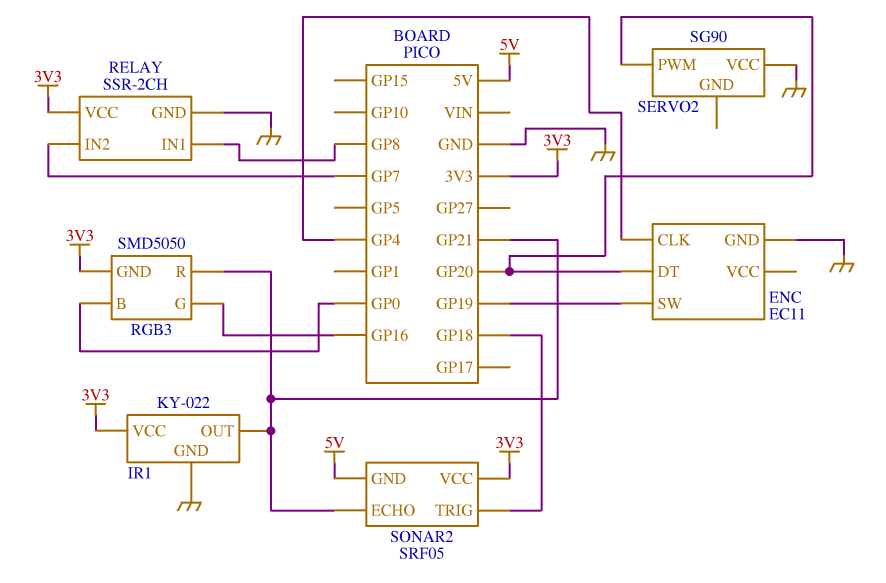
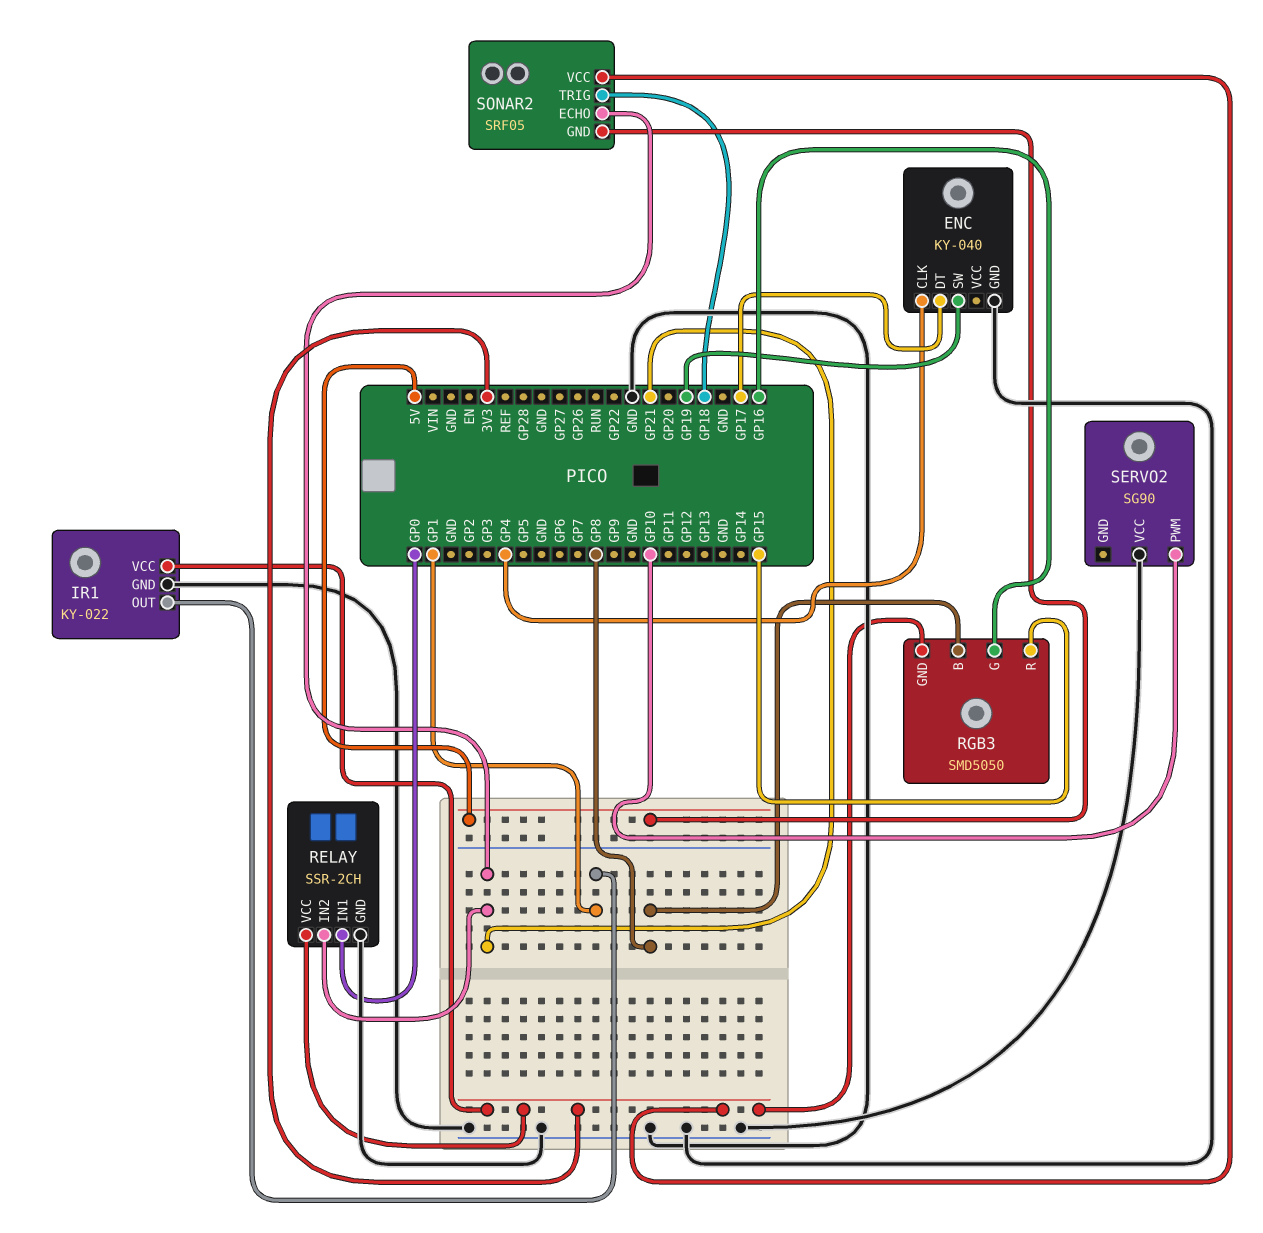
ENC: EC11 -> KY-040
ENC pin DT: GP20 -> GP17
IR1 pin OUT: GP21 -> GP1
RELAY pin IN1: GP8 -> GP0
RELAY pin IN2: GP7 -> GP21
RGB3 pin B: GP0 -> GP8
RGB3 pin R: GP21 -> GP15
SERVO2 pin PWM: GP20 -> GP10

